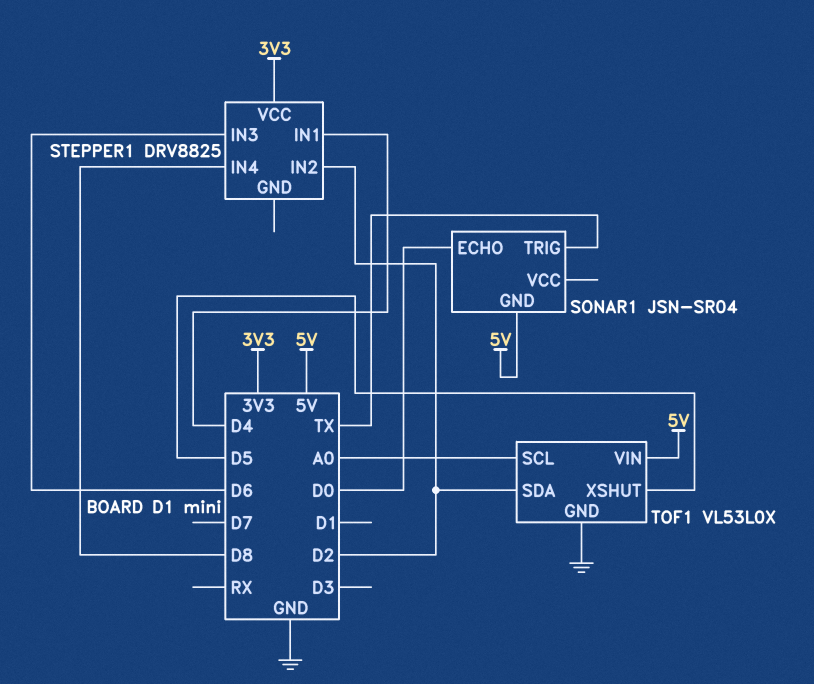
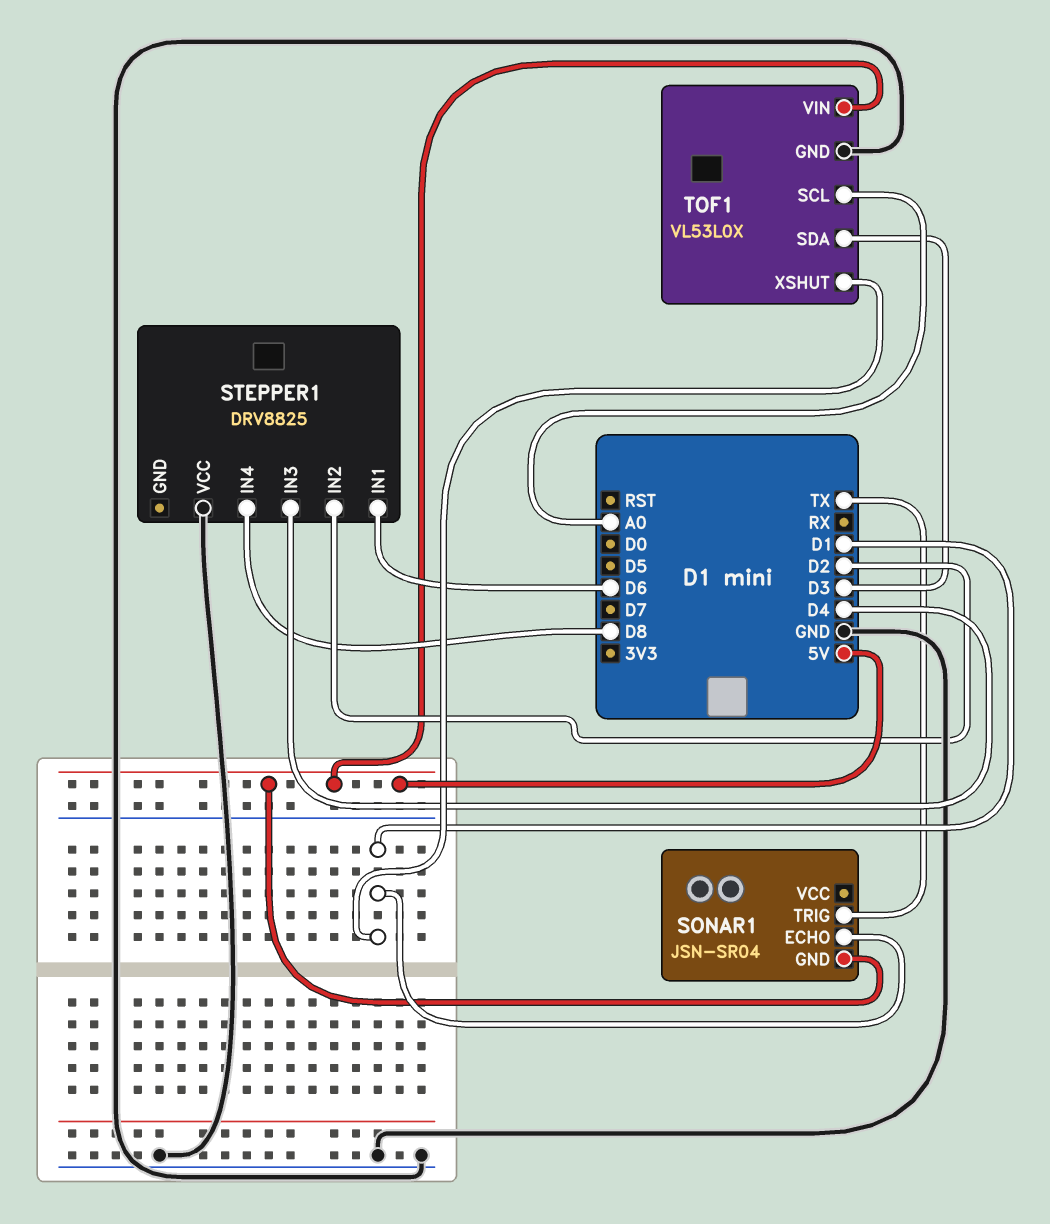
SONAR1 pin ECHO: D0 -> D1
STEPPER1 pin IN1: D4 -> D6
STEPPER1 pin IN3: D6 -> D4
STEPPER1 pin VCC: 3V3 -> GND
TOF1 pin SDA: D2 -> D3
TOF1 pin XSHUT: D5 -> D1

